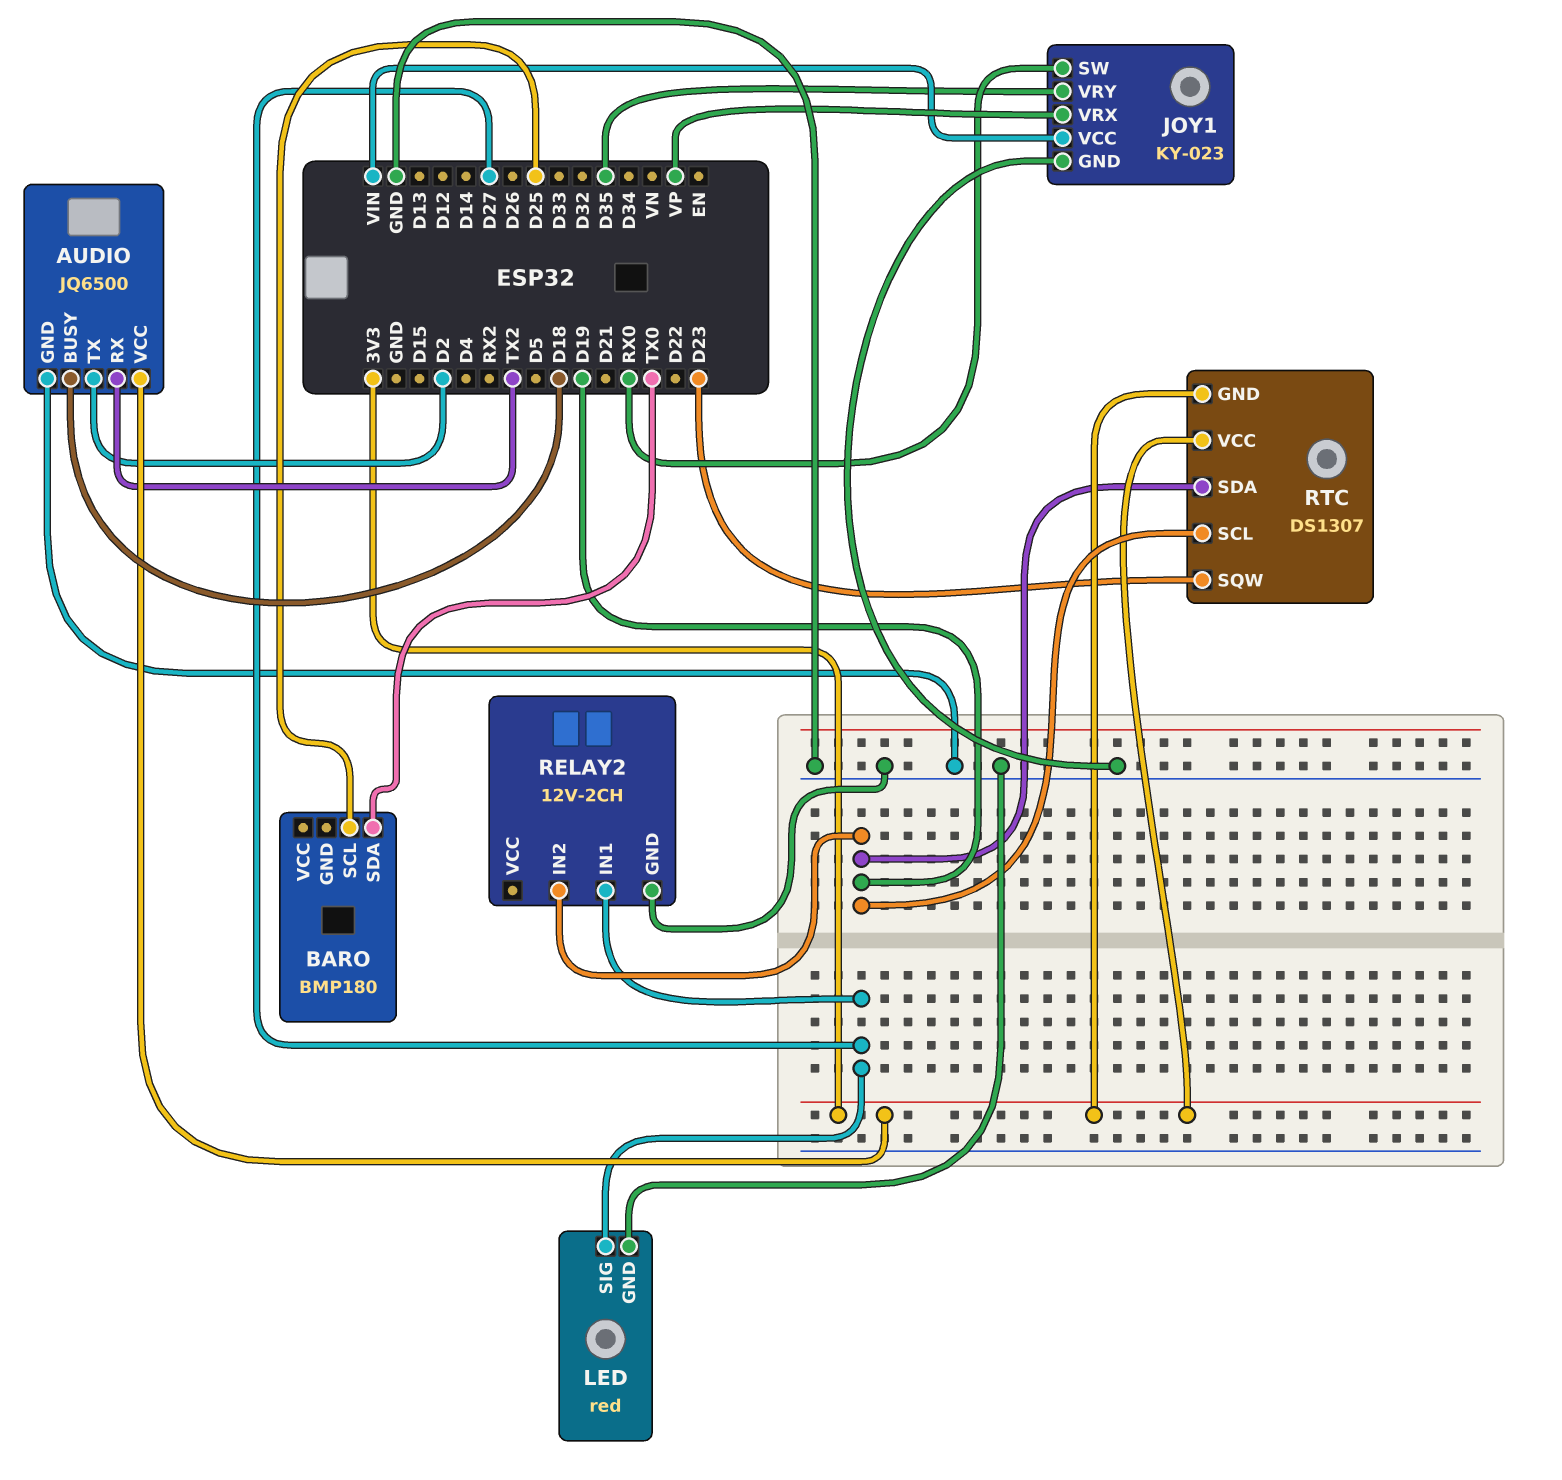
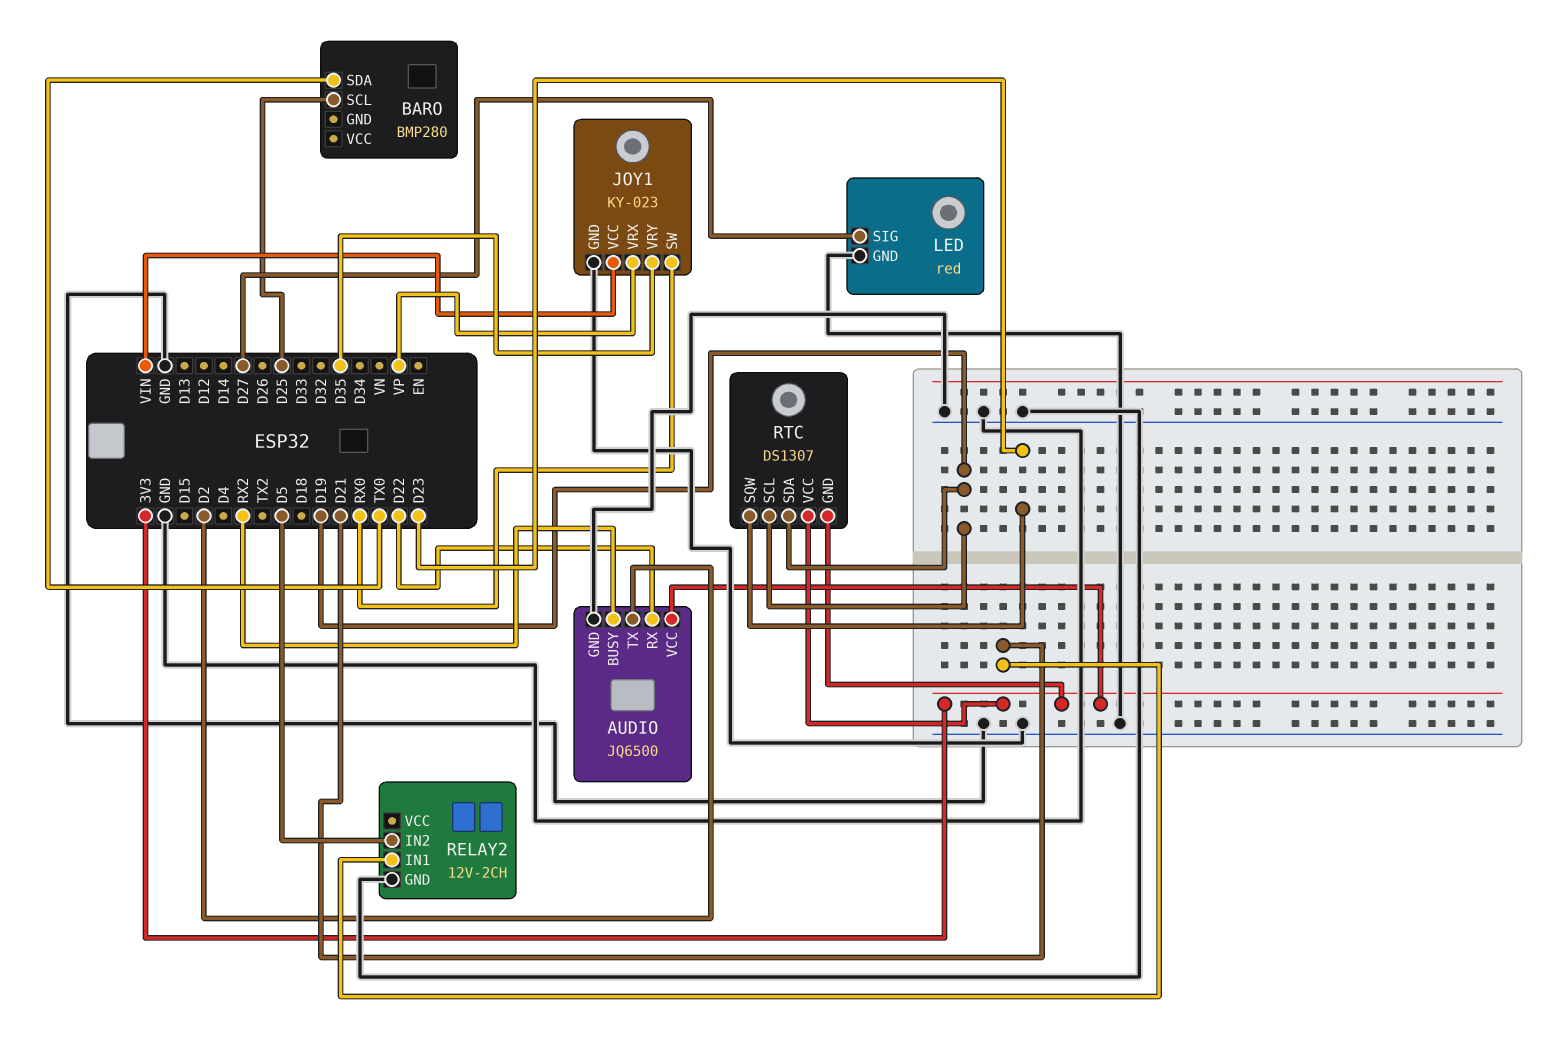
AUDIO pin BUSY: D18 -> RX2
AUDIO pin RX: TX2 -> D22
BARO: BMP180 -> BMP280
RELAY2 pin IN1: D27 -> D21
RELAY2 pin IN2: D19 -> D5

